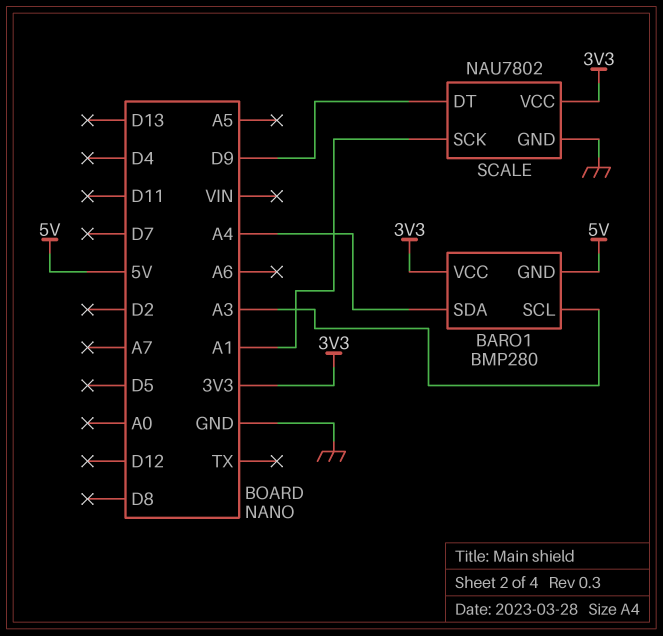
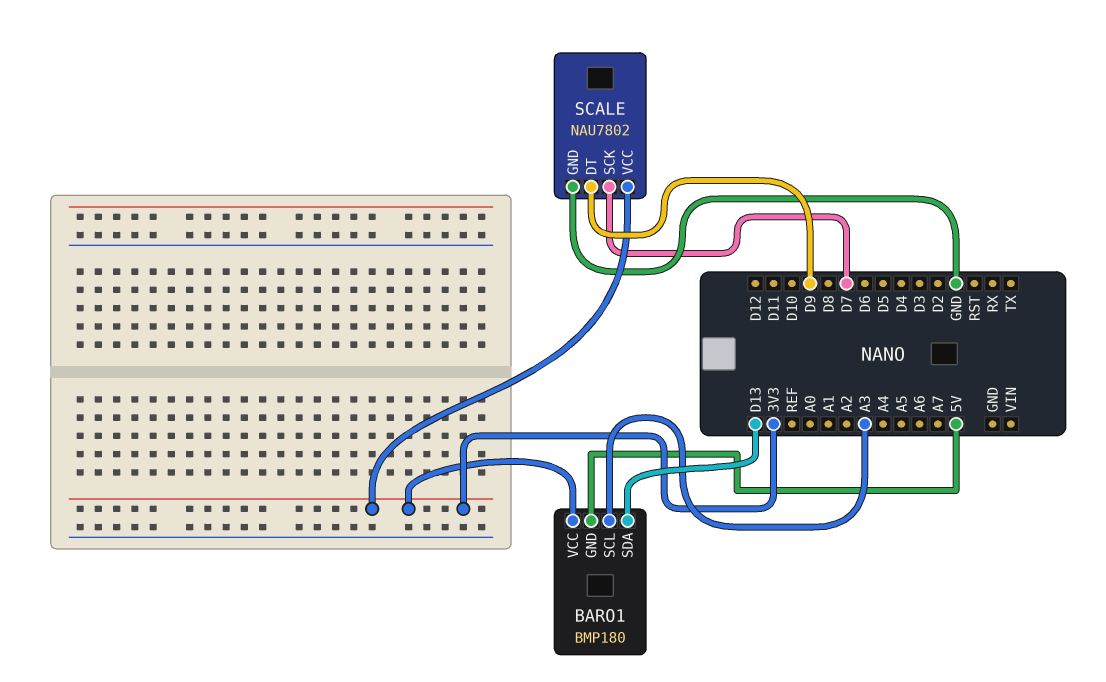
BARO1: BMP280 -> BMP180
BARO1 pin SDA: A4 -> D13
SCALE pin SCK: A1 -> D7

